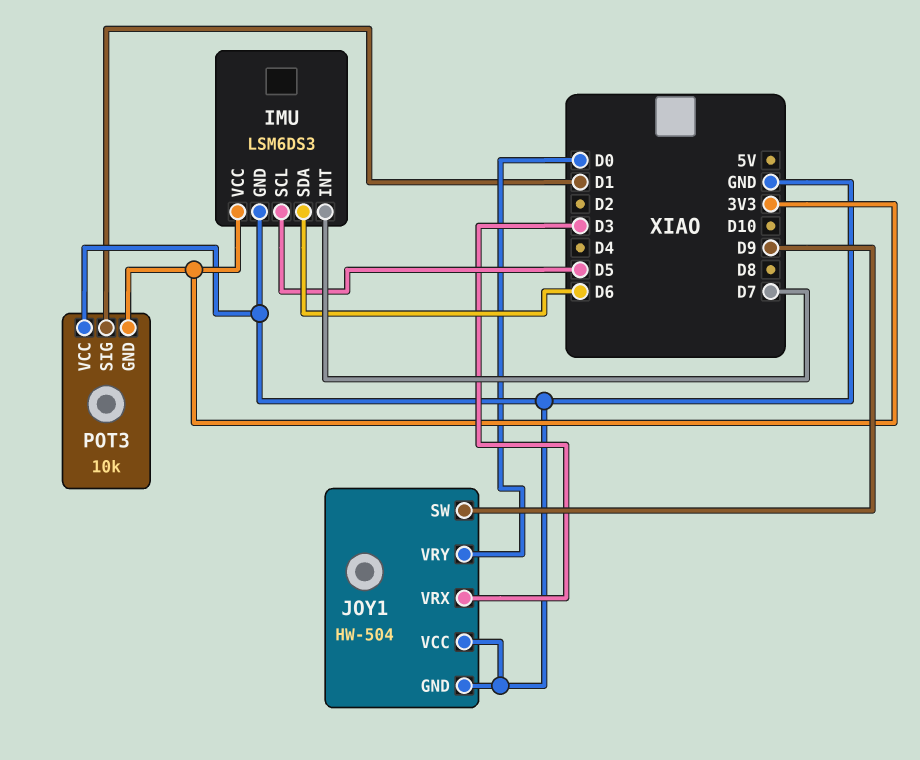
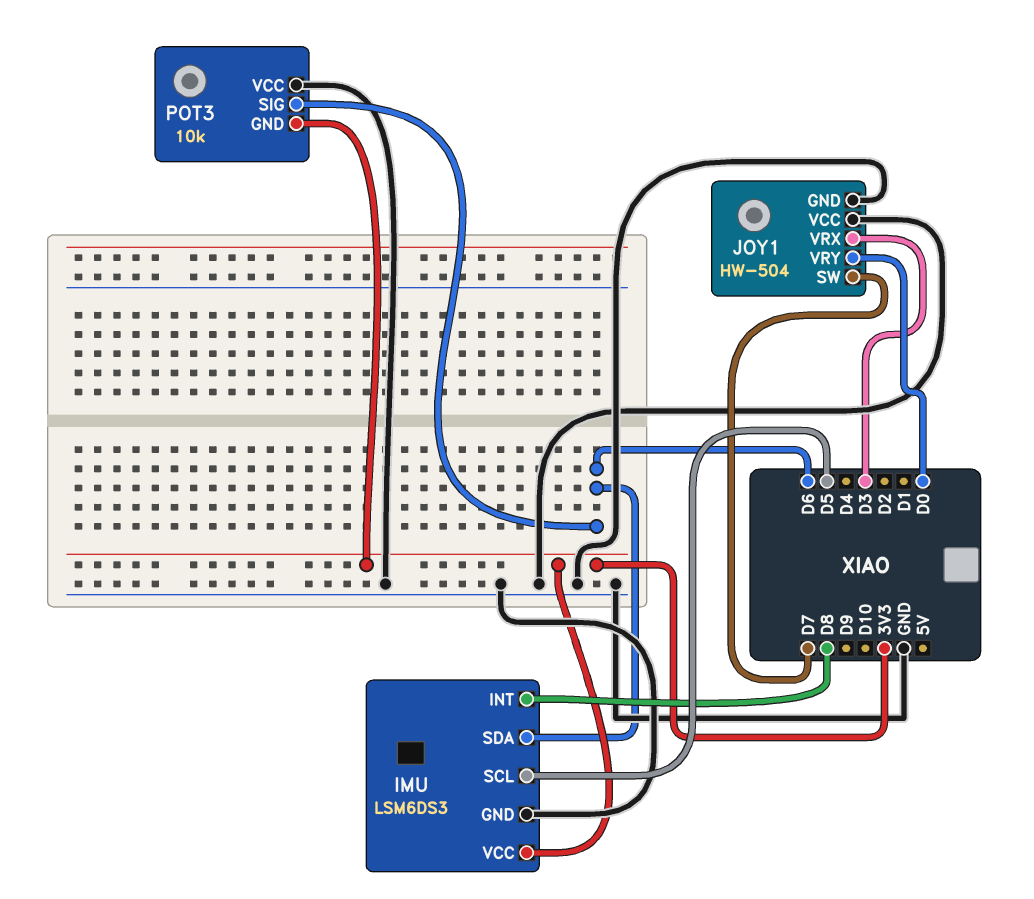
IMU pin INT: D7 -> D8
JOY1 pin SW: D9 -> D7
POT3 pin SIG: D1 -> D6

